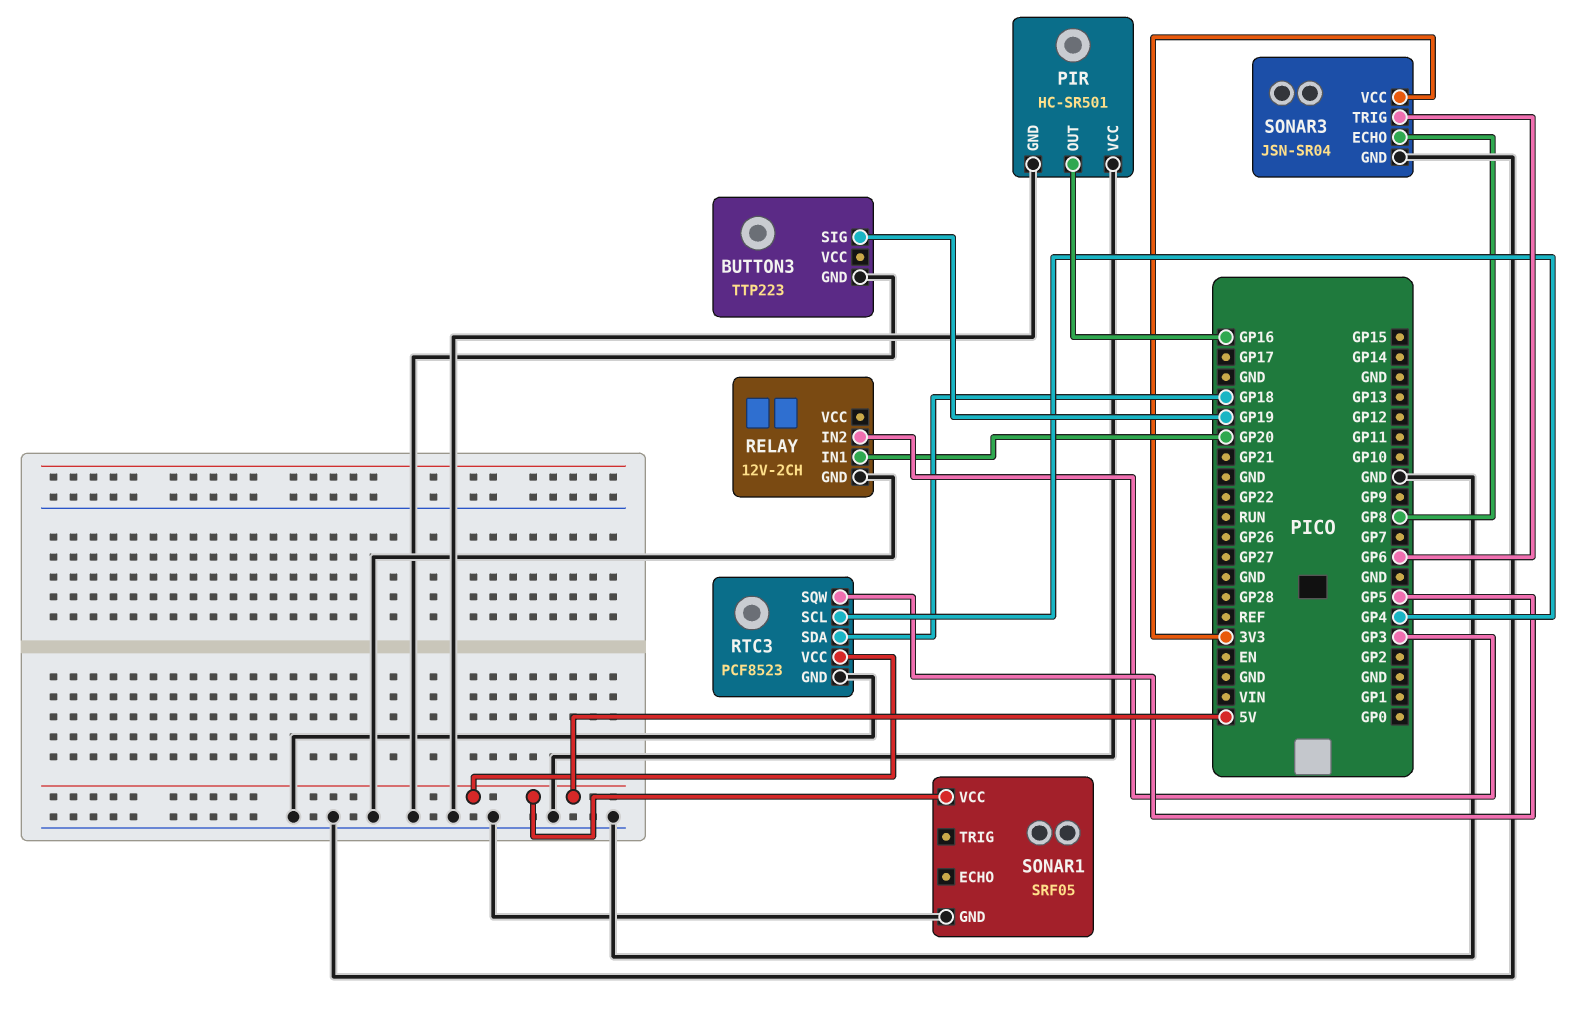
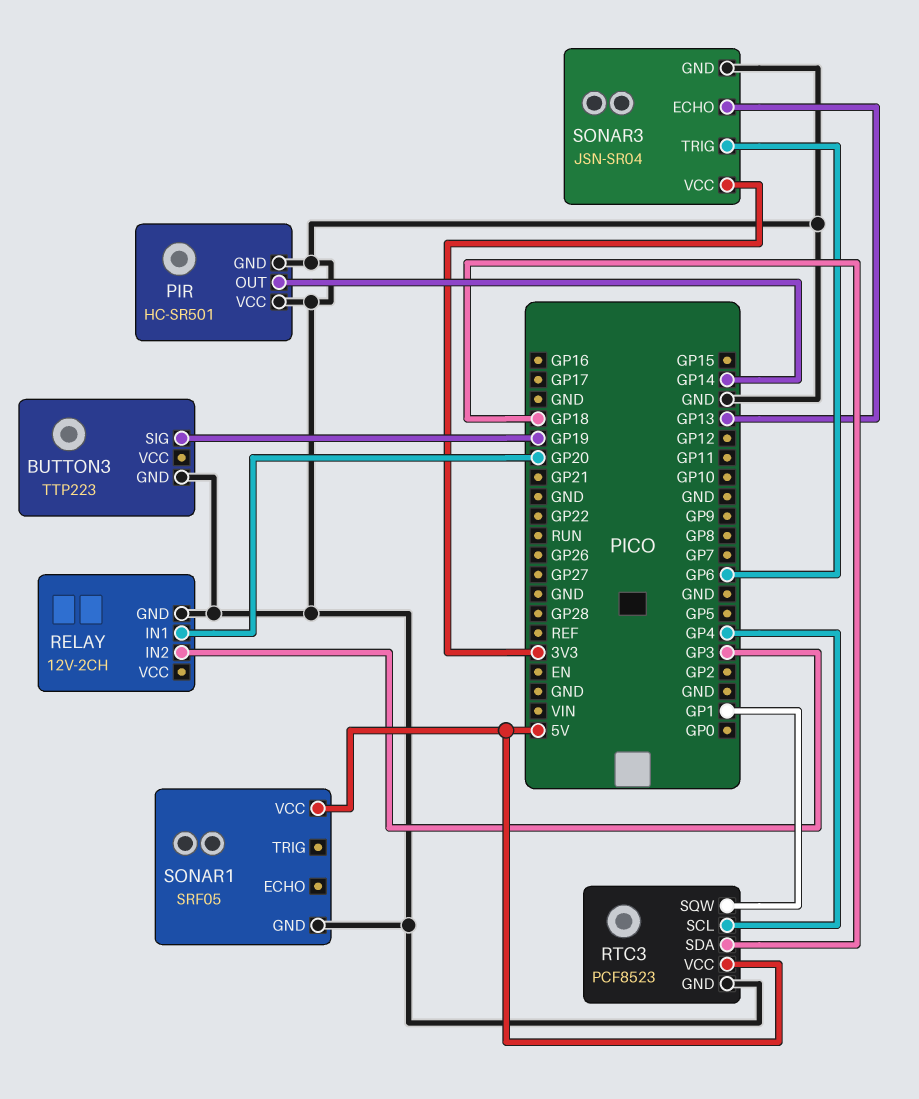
PIR pin OUT: GP16 -> GP14
RTC3 pin SQW: GP5 -> GP1
SONAR3 pin ECHO: GP8 -> GP13

